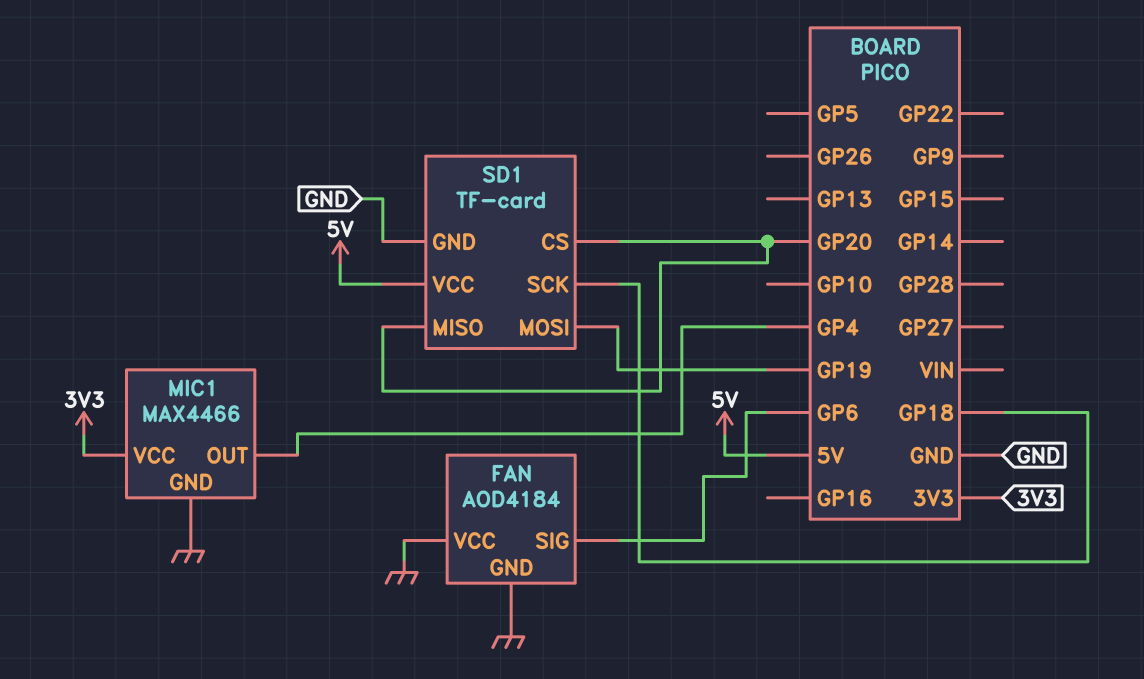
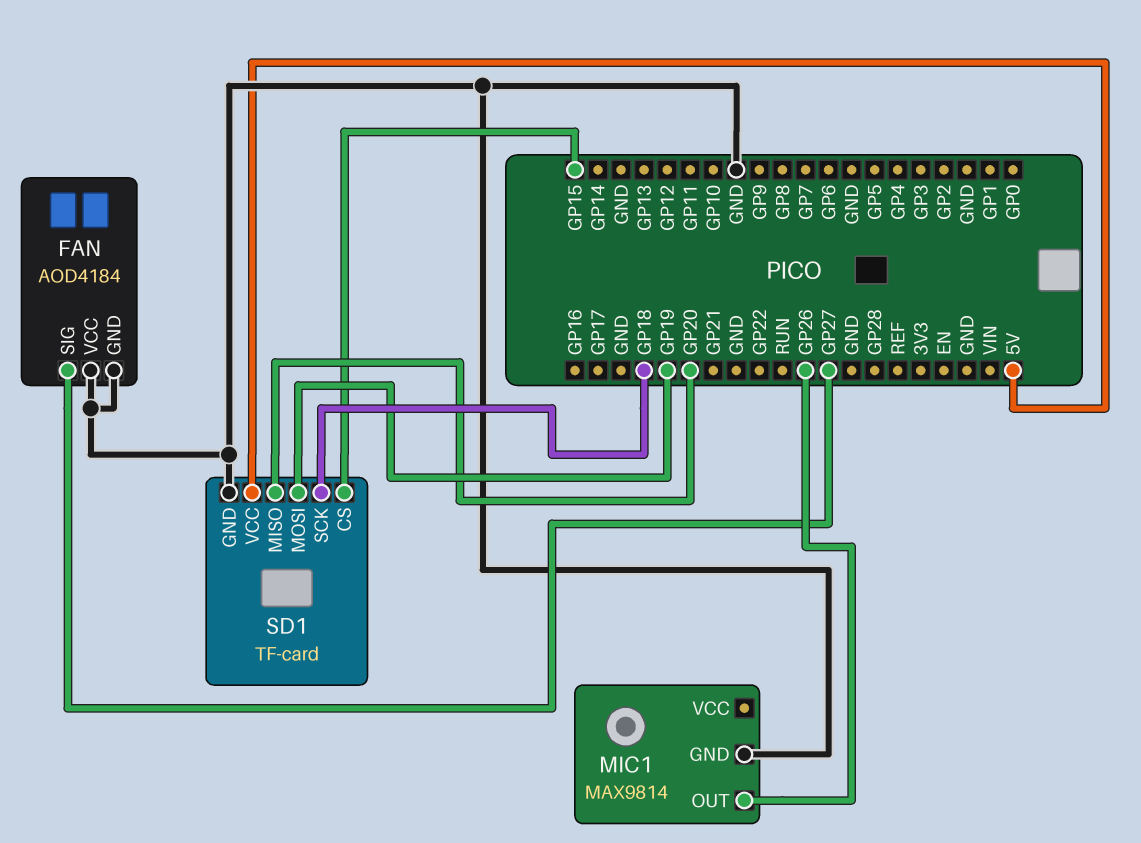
FAN pin SIG: GP6 -> GP27
MIC1: MAX4466 -> MAX9814
MIC1 pin OUT: GP4 -> GP26
MIC1 pin VCC: 3V3 -> none
SD1 pin CS: GP20 -> GP15

